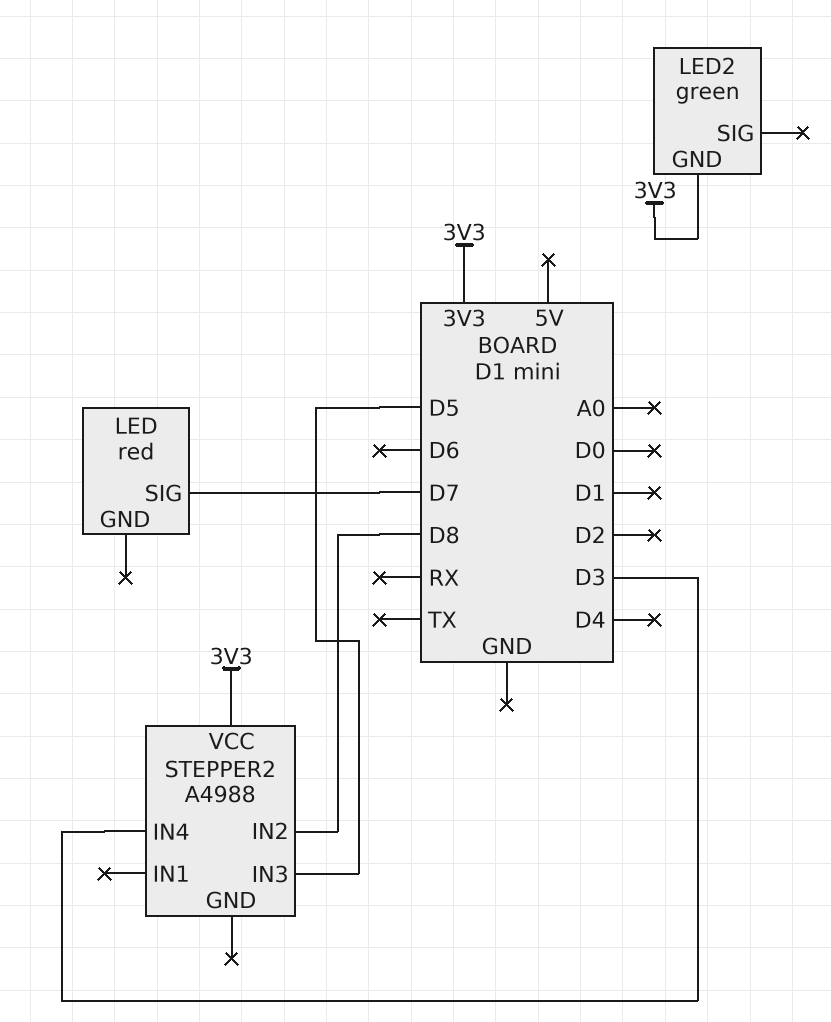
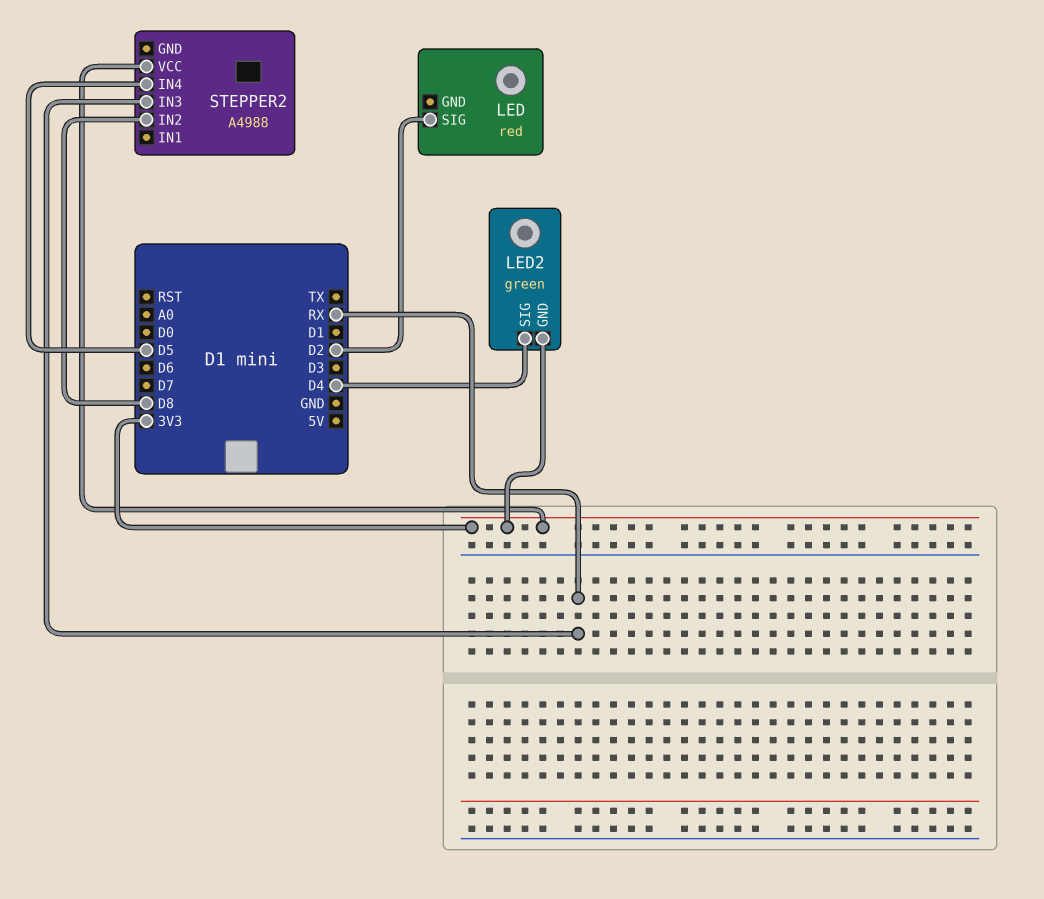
LED pin SIG: D7 -> D2
LED2 pin SIG: none -> D4
STEPPER2 pin IN3: D5 -> RX
STEPPER2 pin IN4: D3 -> D5

